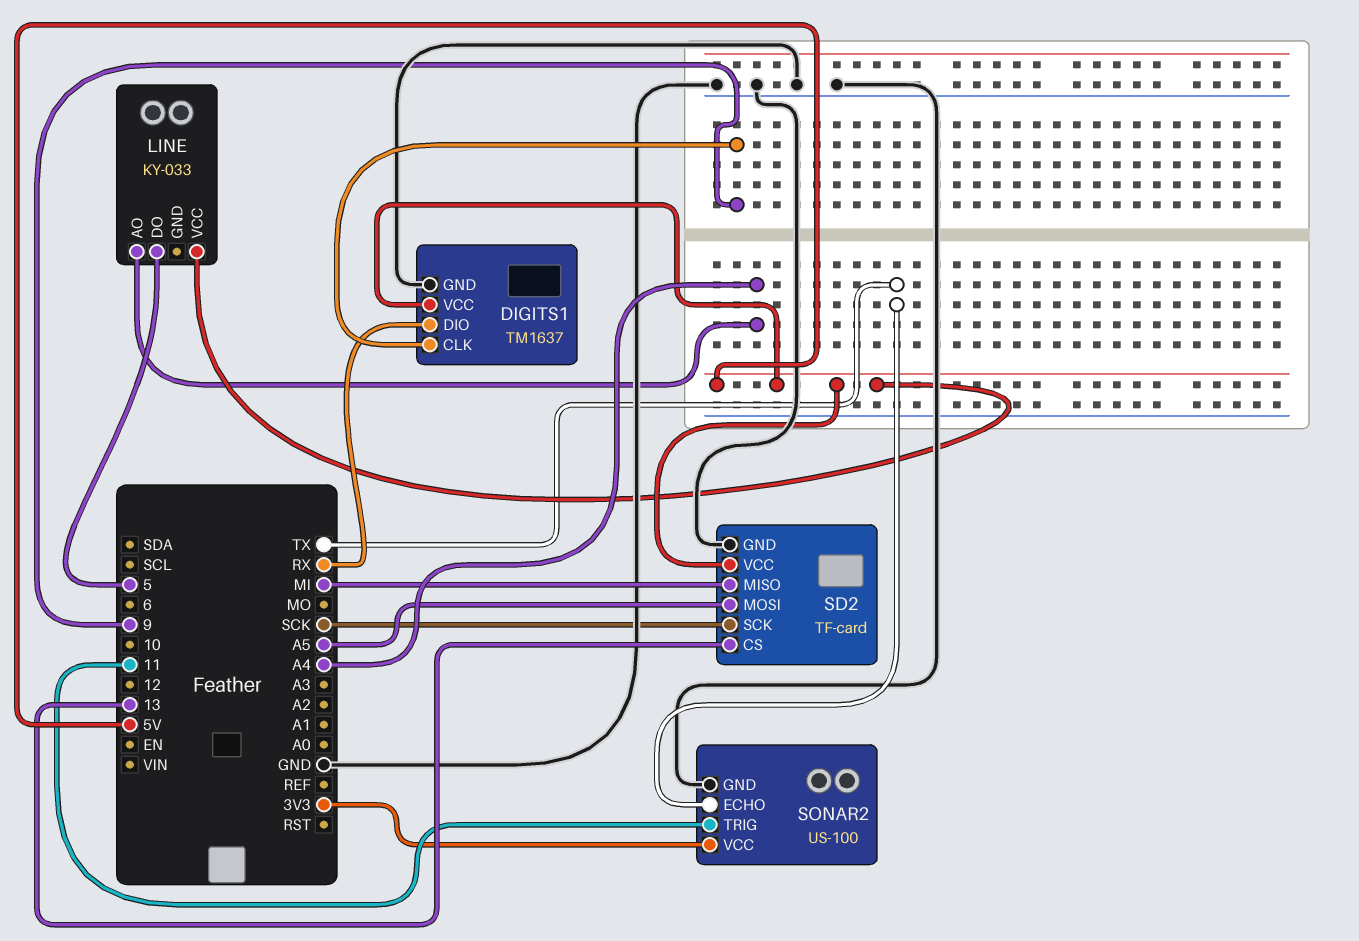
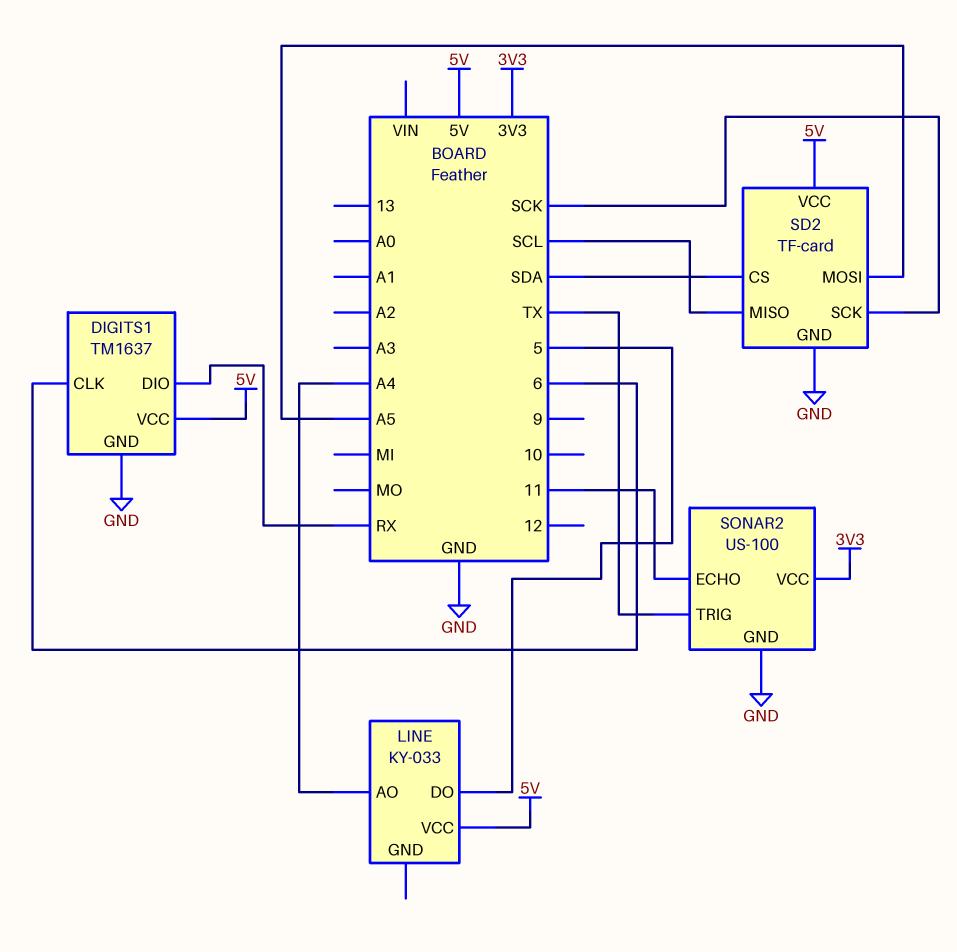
DIGITS1 pin CLK: 9 -> 6
SD2 pin CS: 13 -> SDA
SD2 pin MISO: MI -> SCL
SONAR2 pin ECHO: TX -> 11
SONAR2 pin TRIG: 11 -> TX

